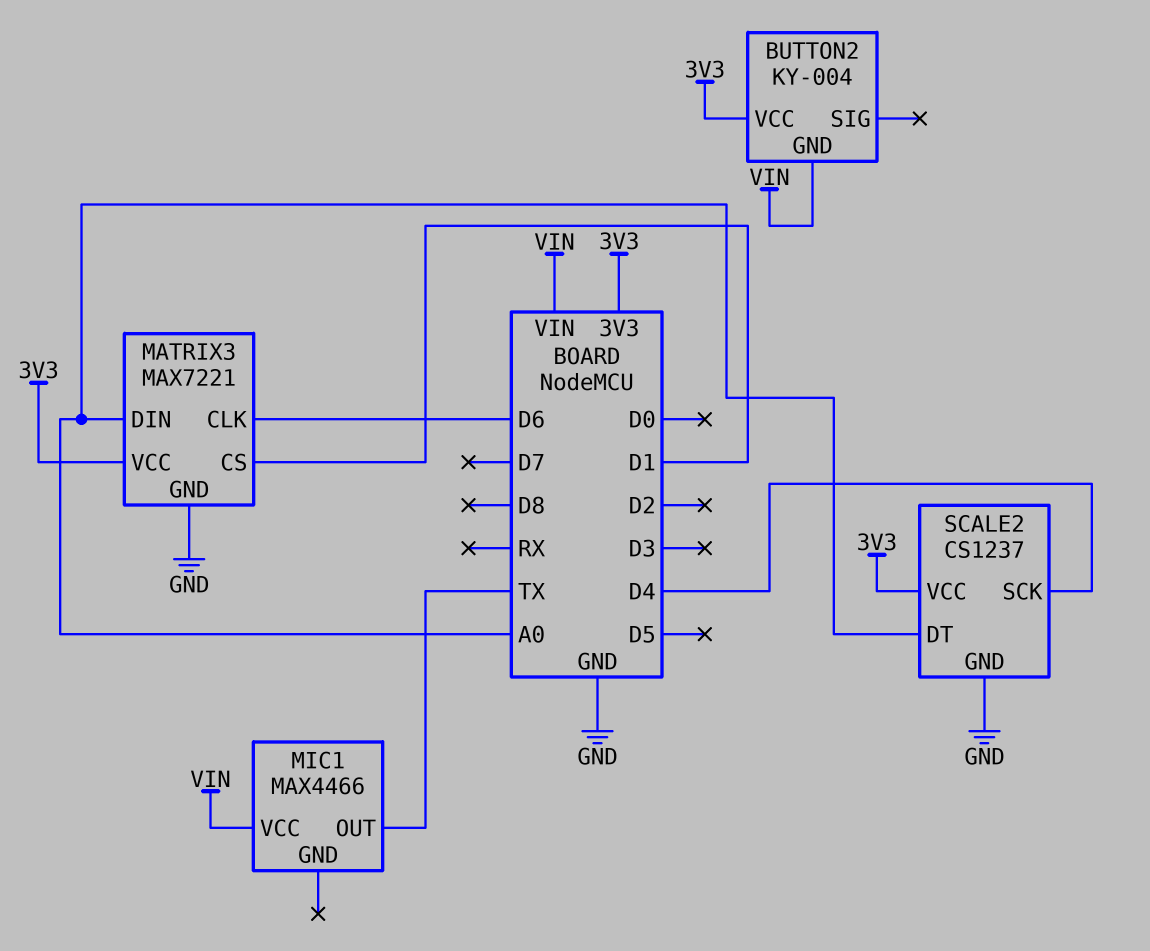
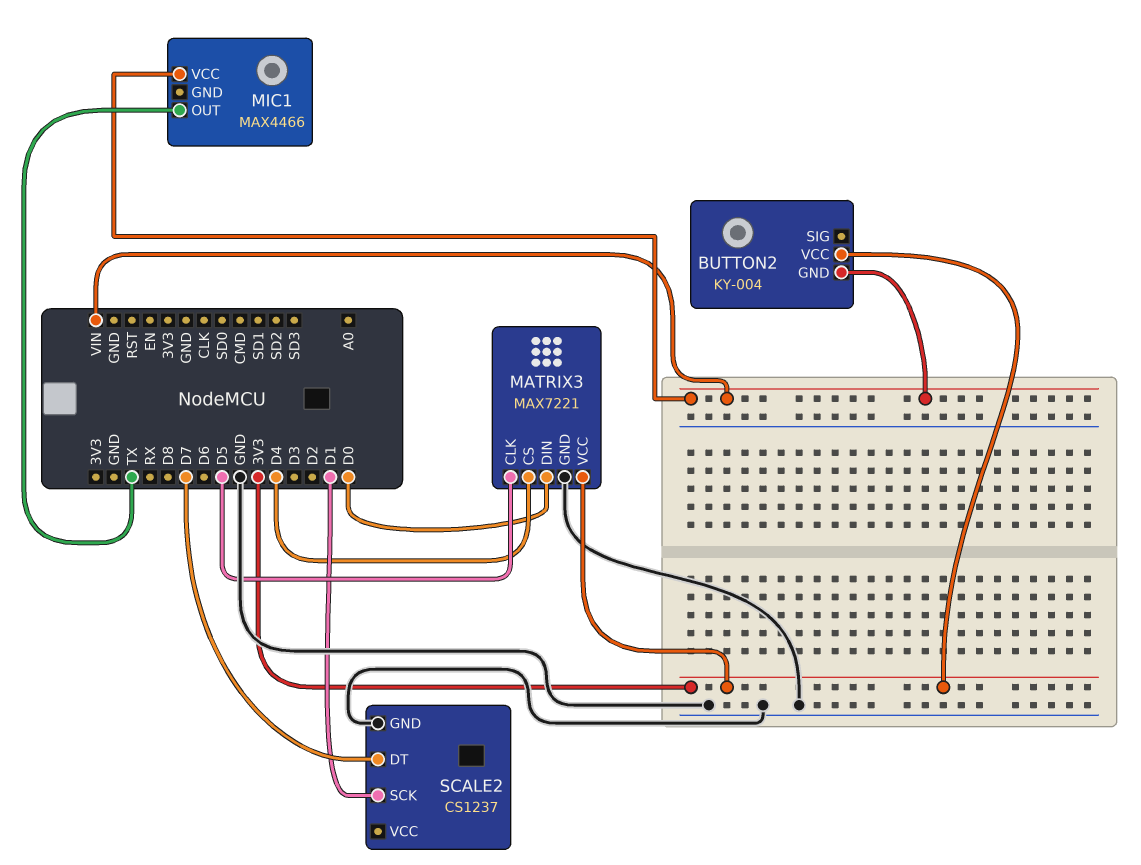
MATRIX3 pin CLK: D6 -> D5
MATRIX3 pin CS: D1 -> D4
MATRIX3 pin DIN: A0 -> D0
SCALE2 pin DT: A0 -> D7
SCALE2 pin SCK: D4 -> D1
SCALE2 pin VCC: 3V3 -> none

